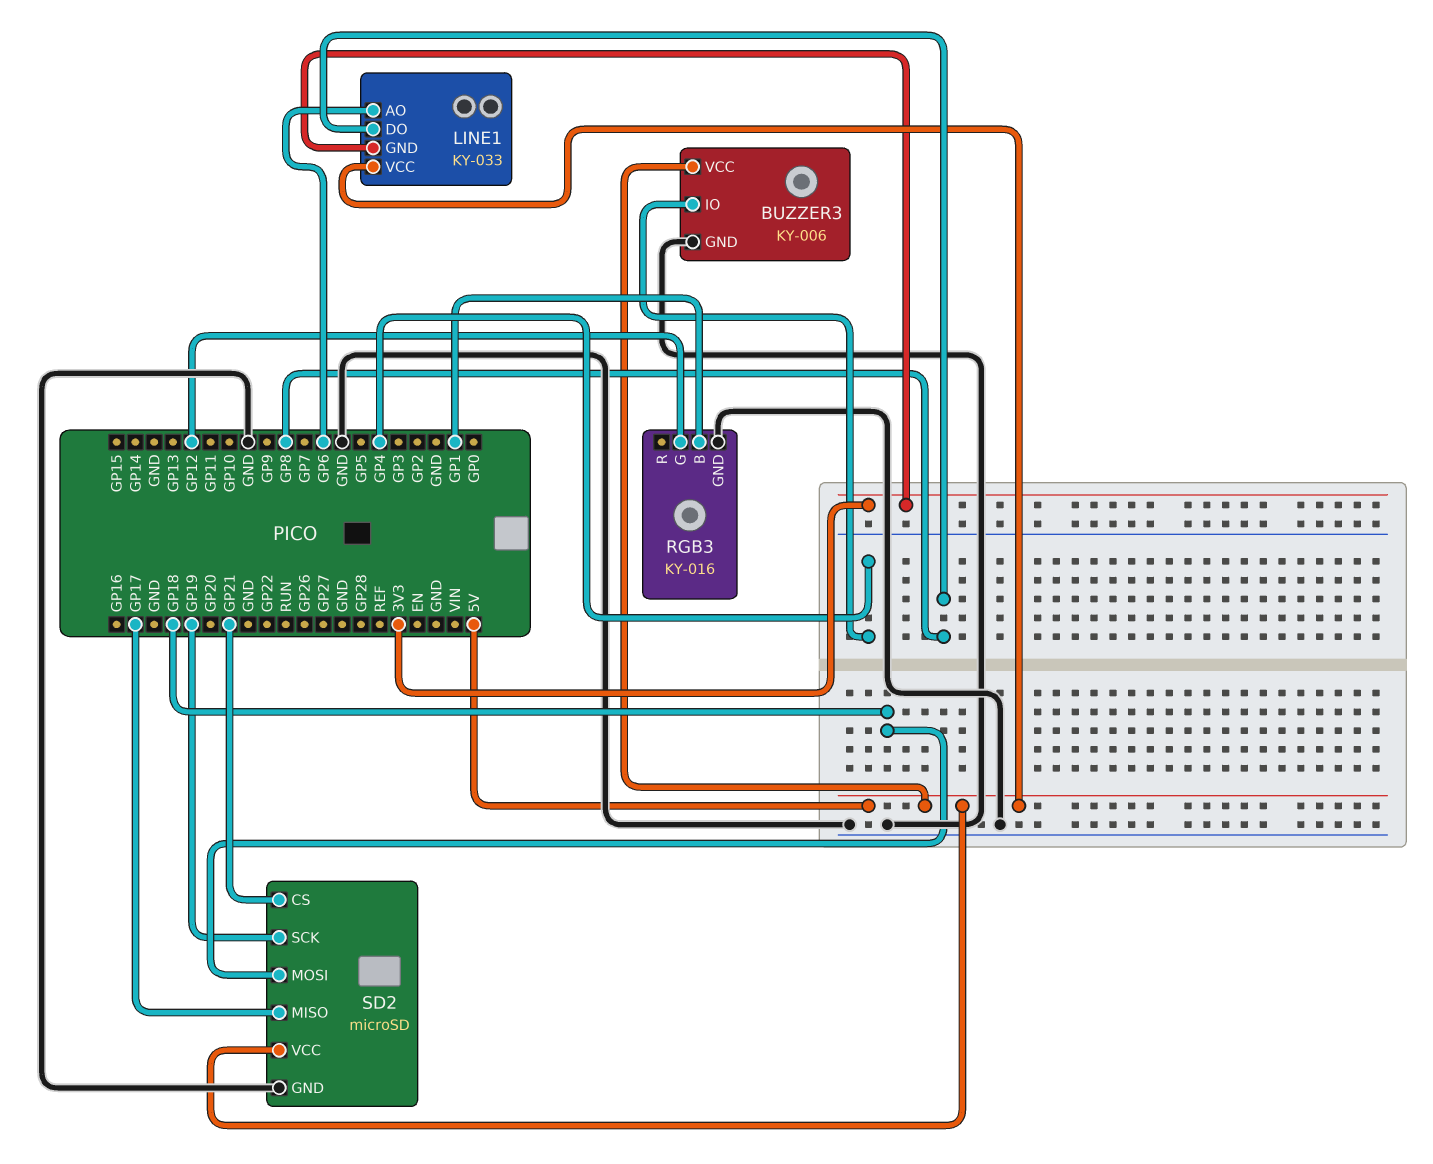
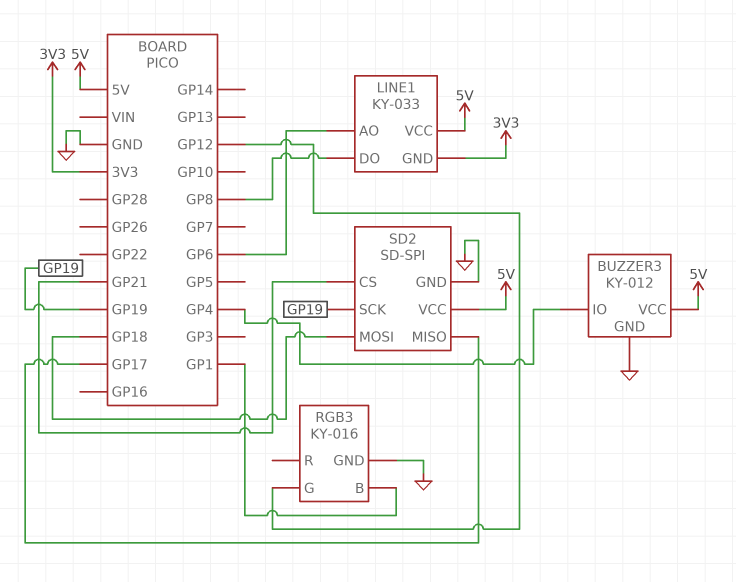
BUZZER3: KY-006 -> KY-012
SD2: microSD -> SD-SPI

